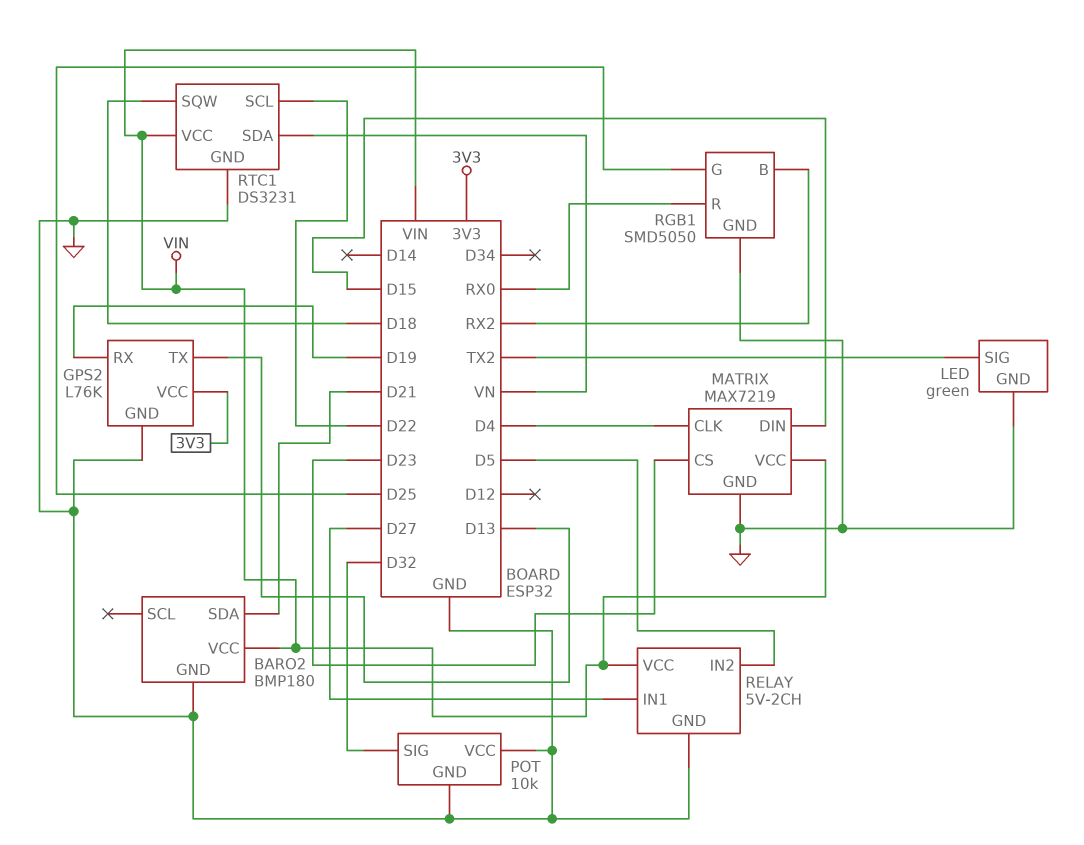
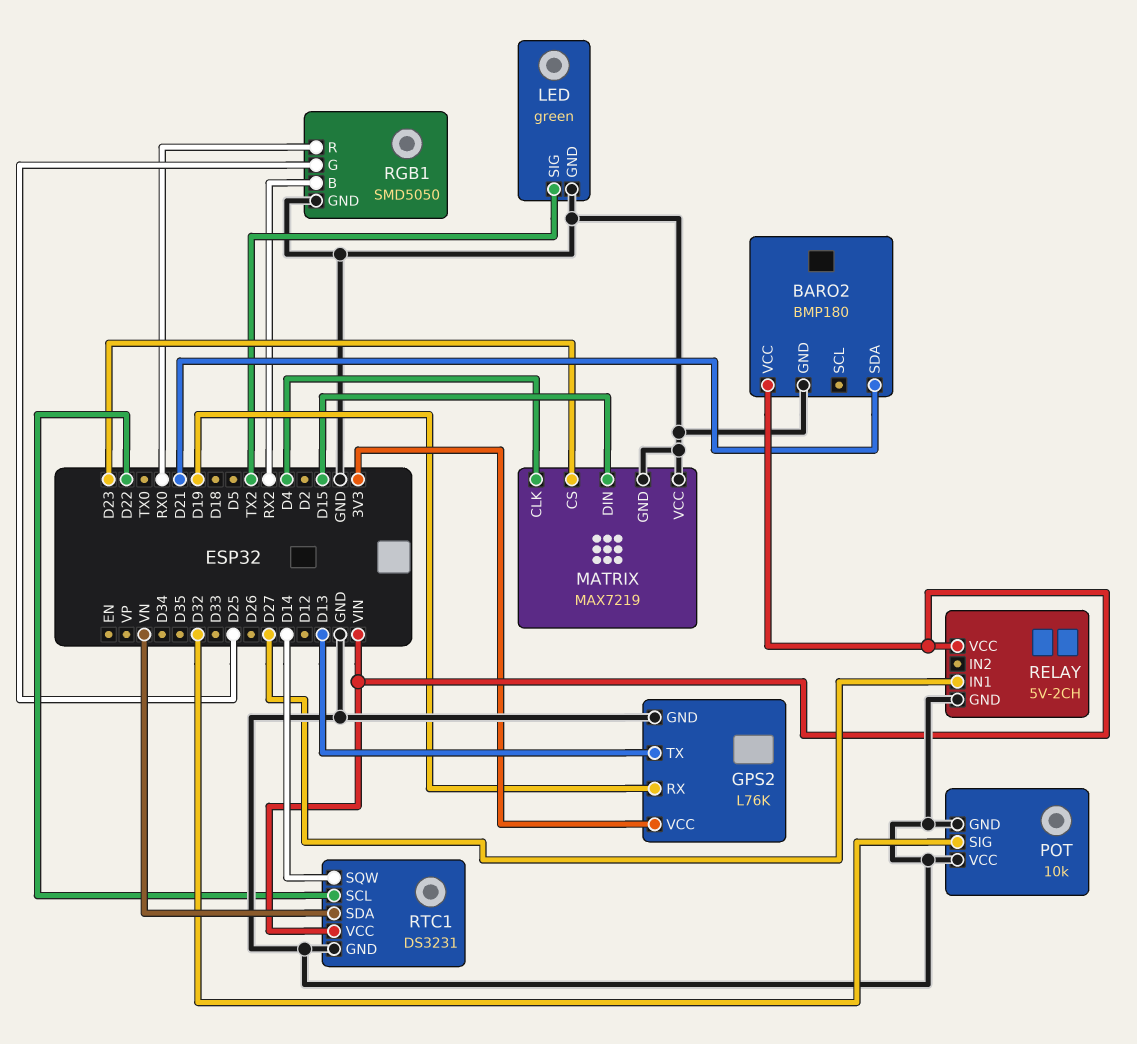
MATRIX pin VCC: VIN -> GND
RELAY pin IN2: D5 -> none
RTC1 pin SQW: D18 -> D14

